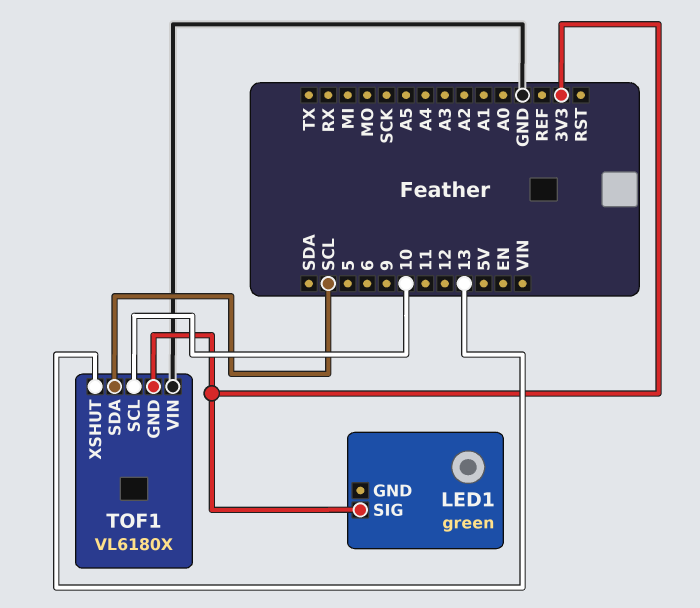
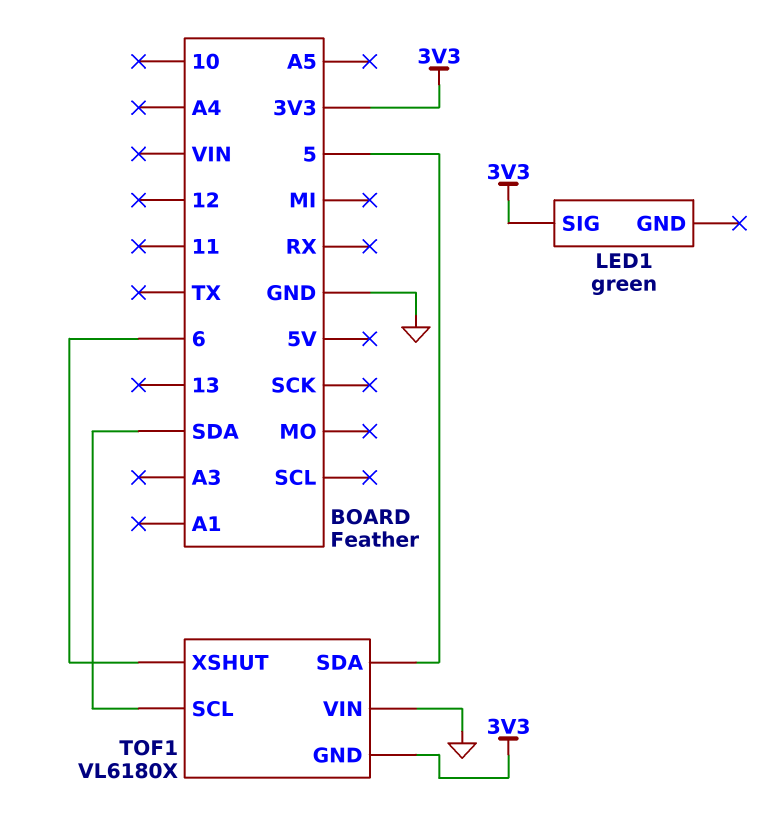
TOF1 pin SCL: 10 -> SDA
TOF1 pin SDA: SCL -> 5
TOF1 pin XSHUT: 13 -> 6

